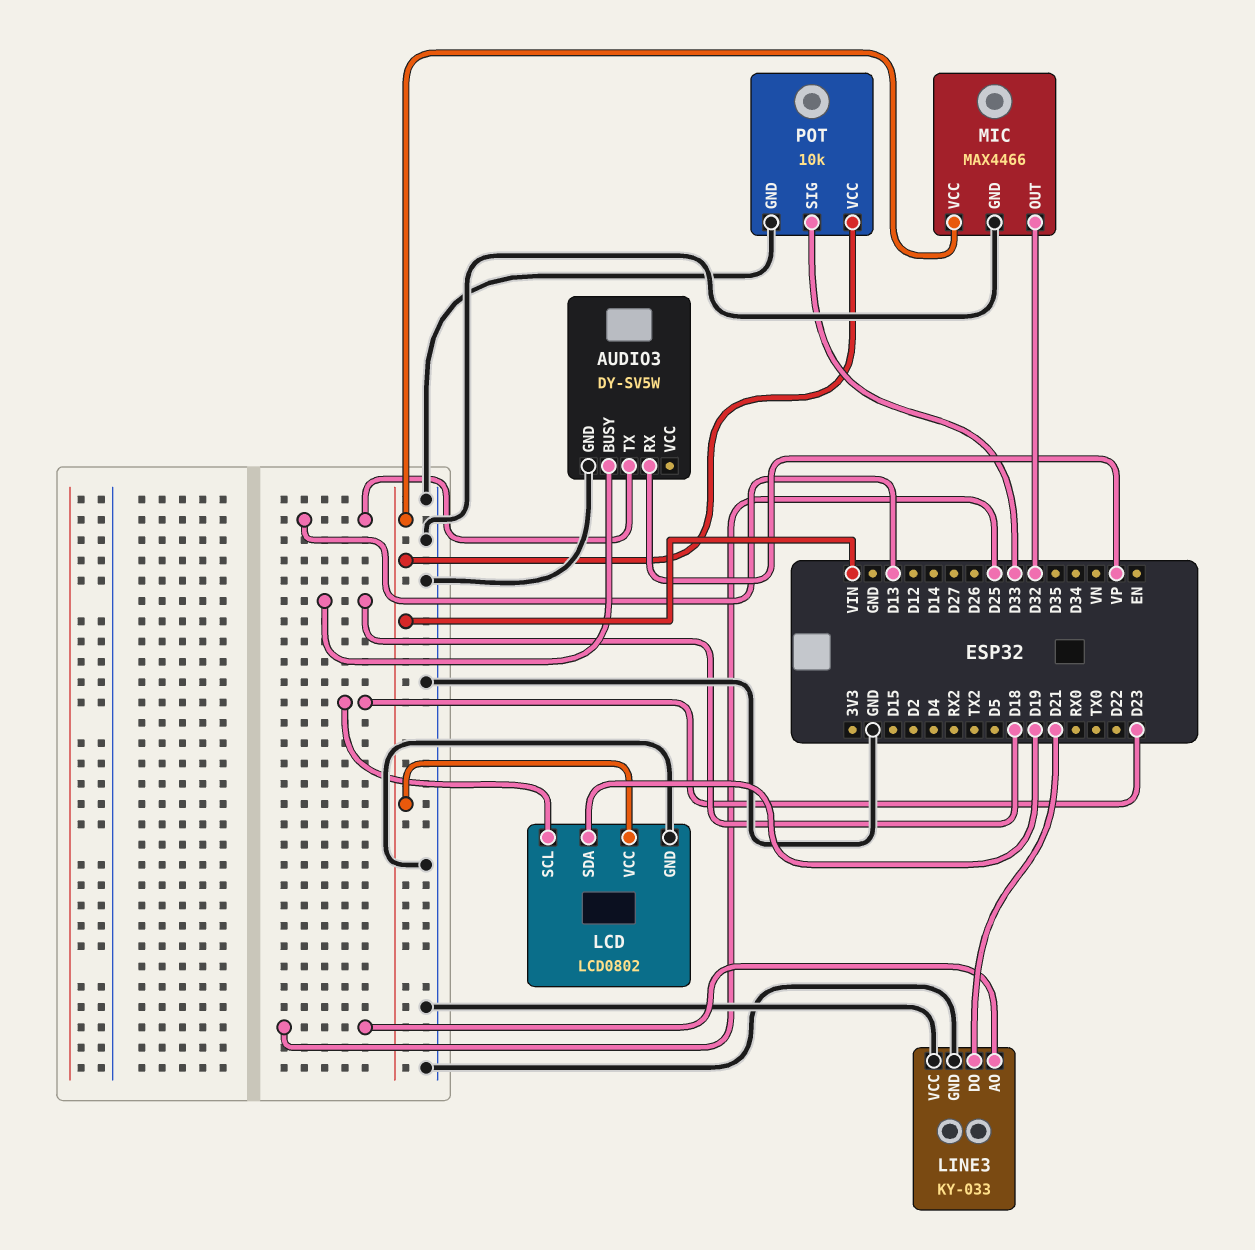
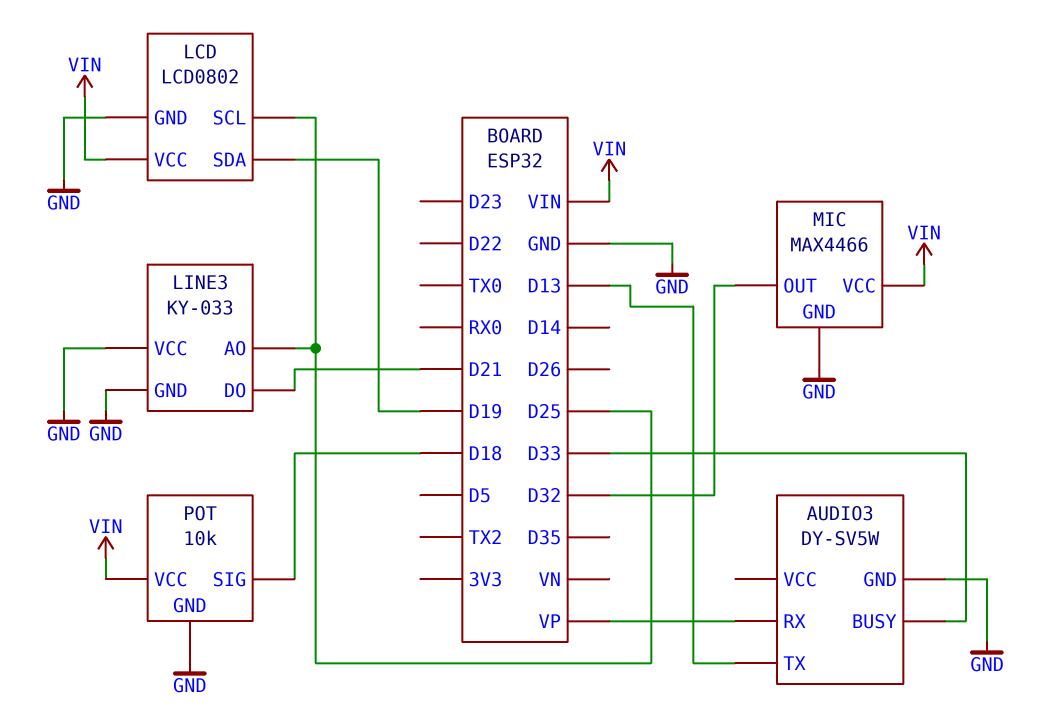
AUDIO3 pin BUSY: D18 -> D33
LCD pin SCL: D23 -> D25
POT pin SIG: D33 -> D18

